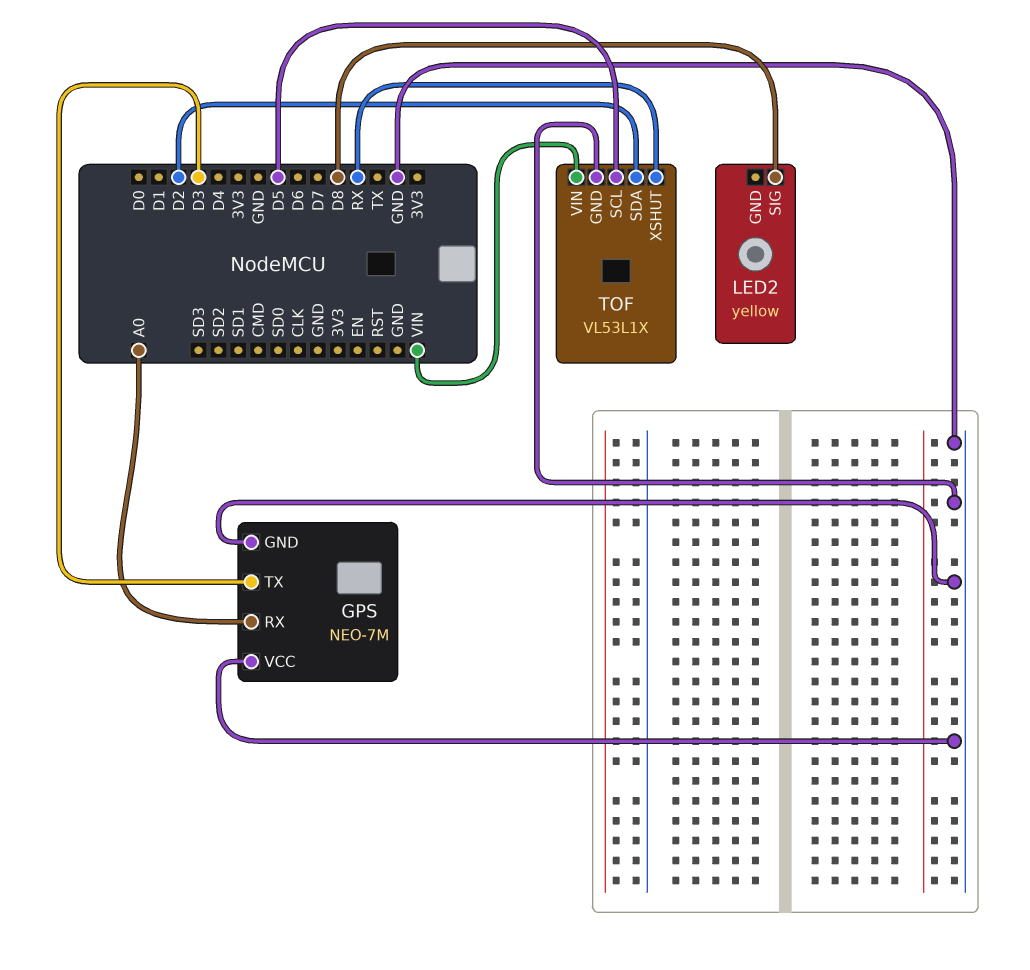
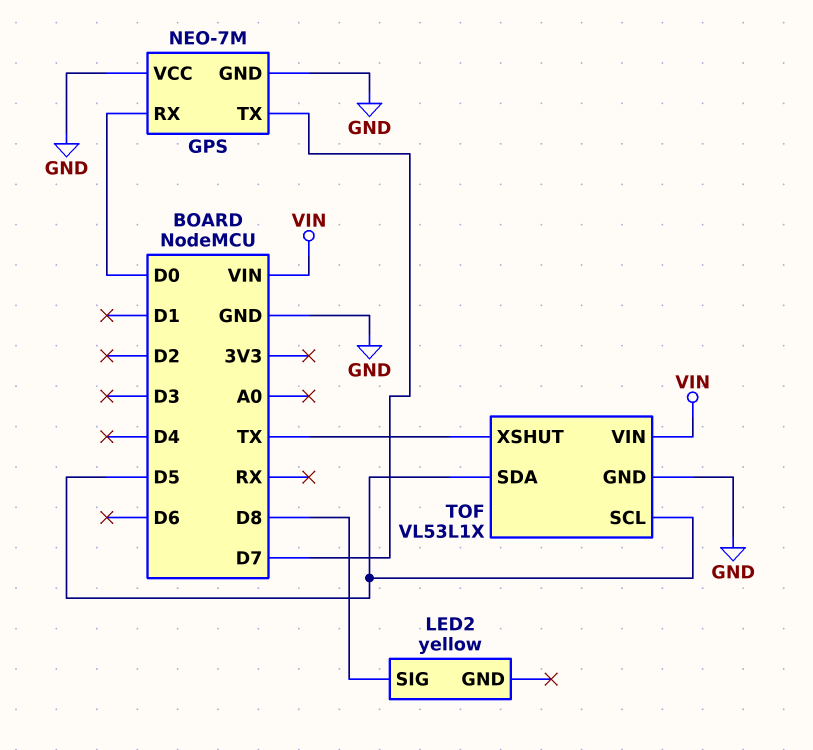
GPS pin RX: A0 -> D0
GPS pin TX: D3 -> D7
TOF pin SDA: D2 -> D5
TOF pin XSHUT: RX -> TX

